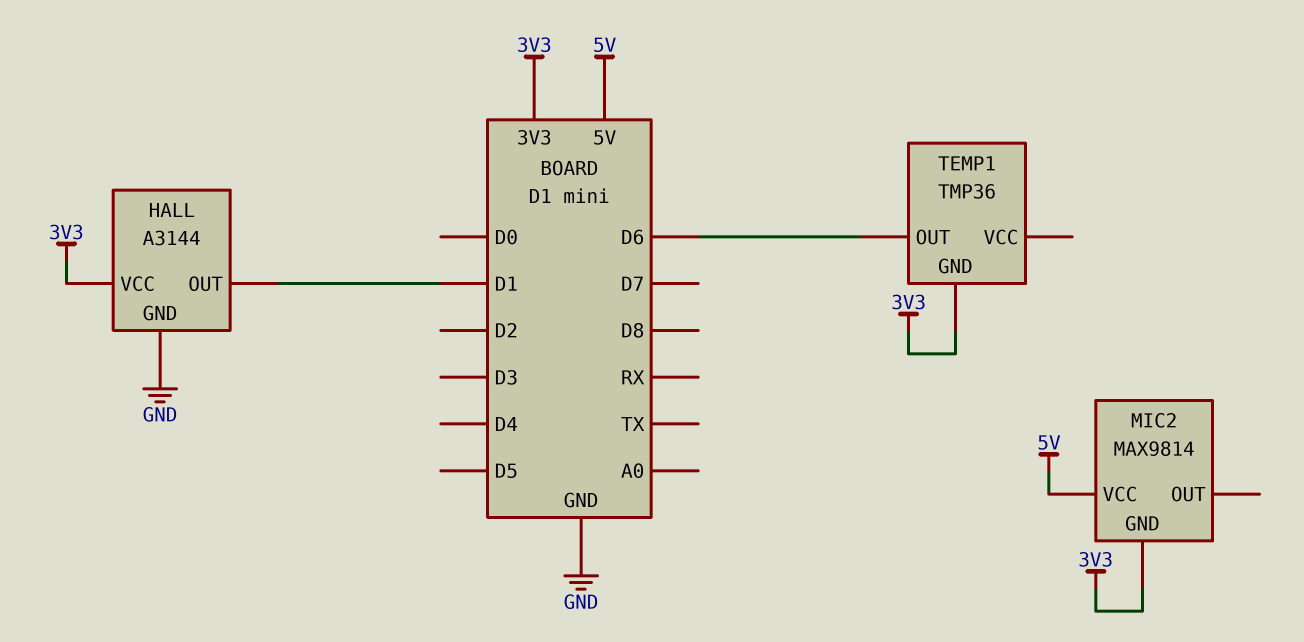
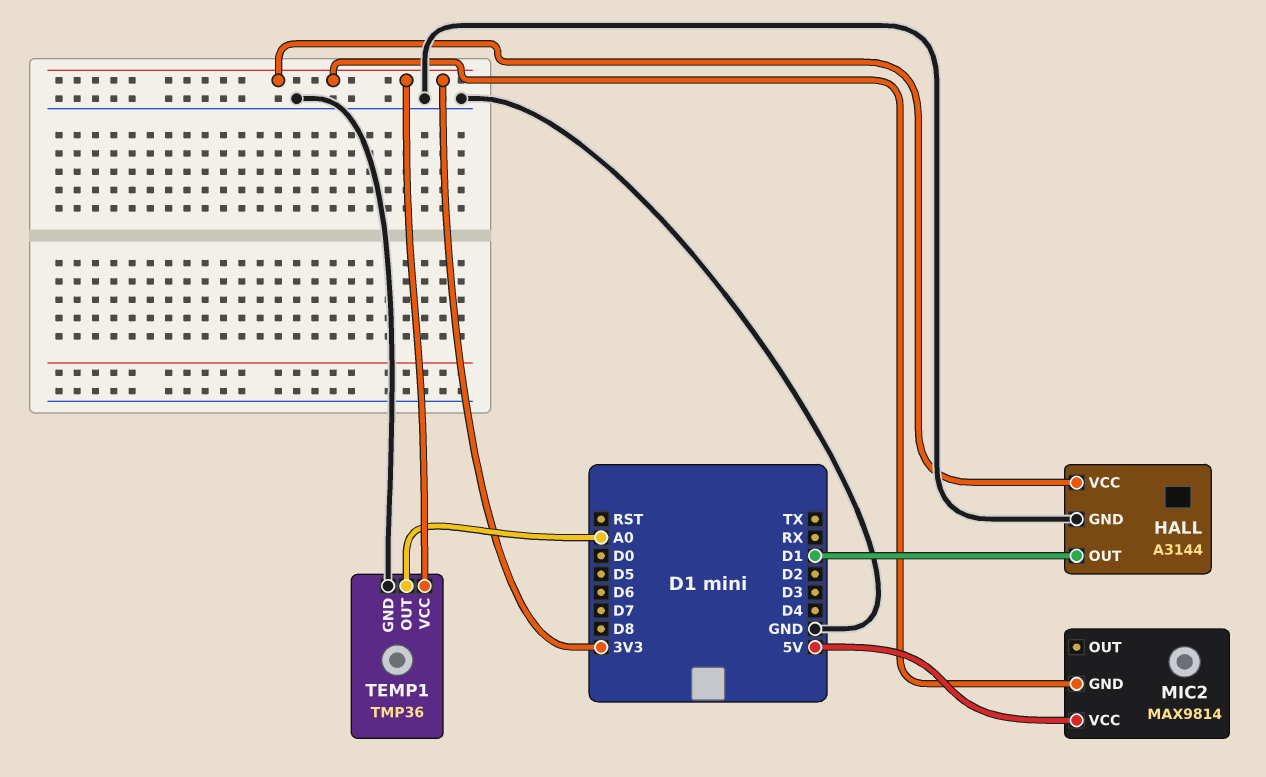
TEMP1 pin GND: 3V3 -> GND
TEMP1 pin OUT: D6 -> A0
TEMP1 pin VCC: none -> 3V3

